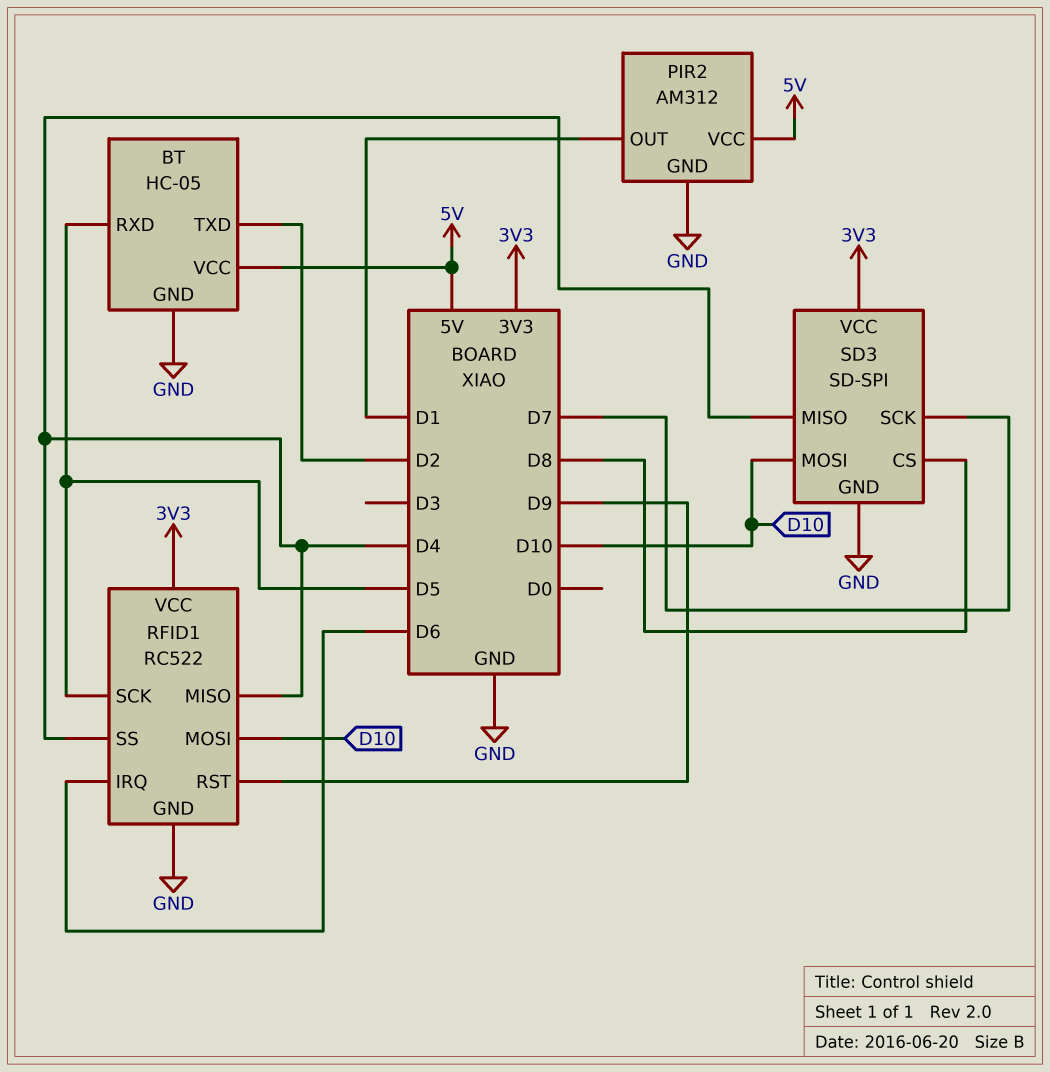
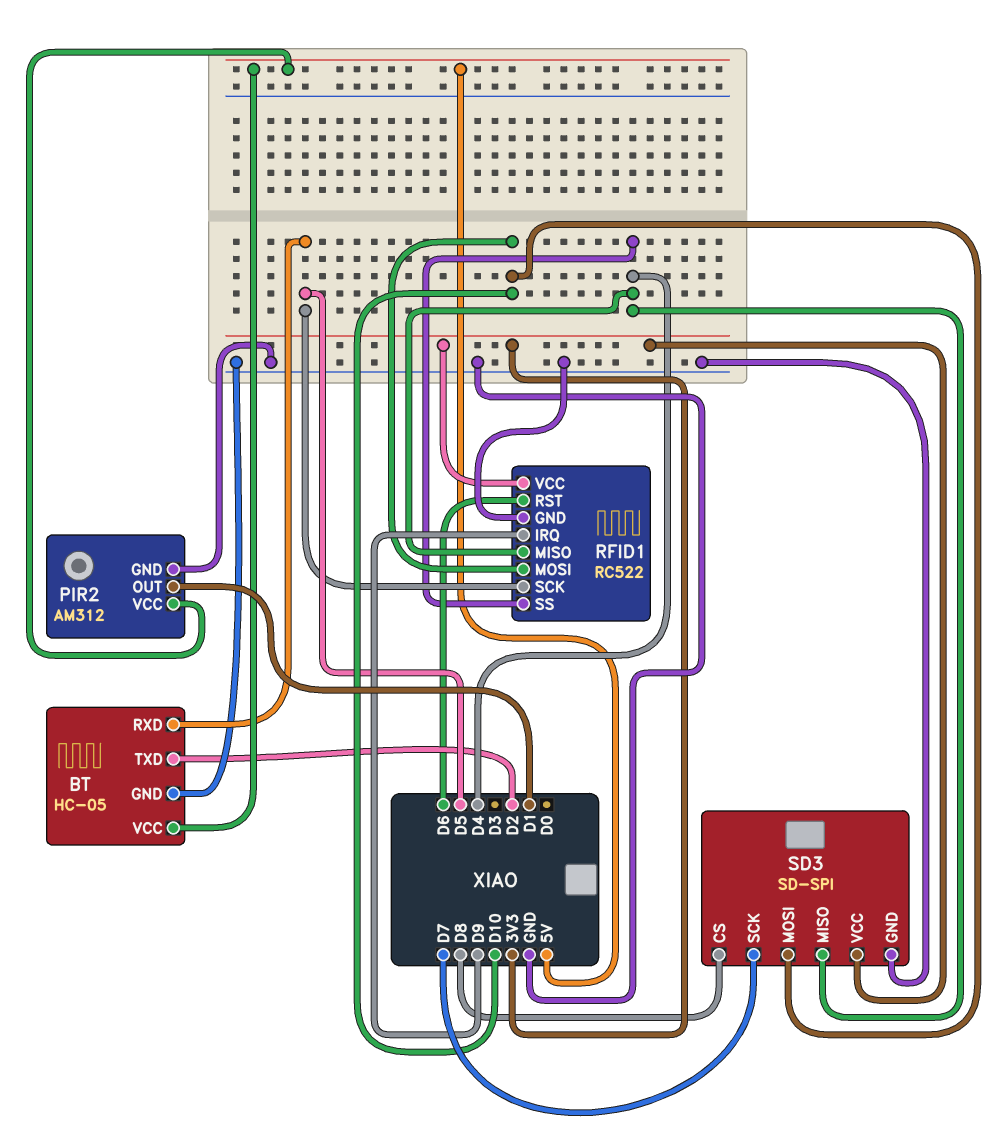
RFID1 pin IRQ: D6 -> D9
RFID1 pin RST: D9 -> D6

